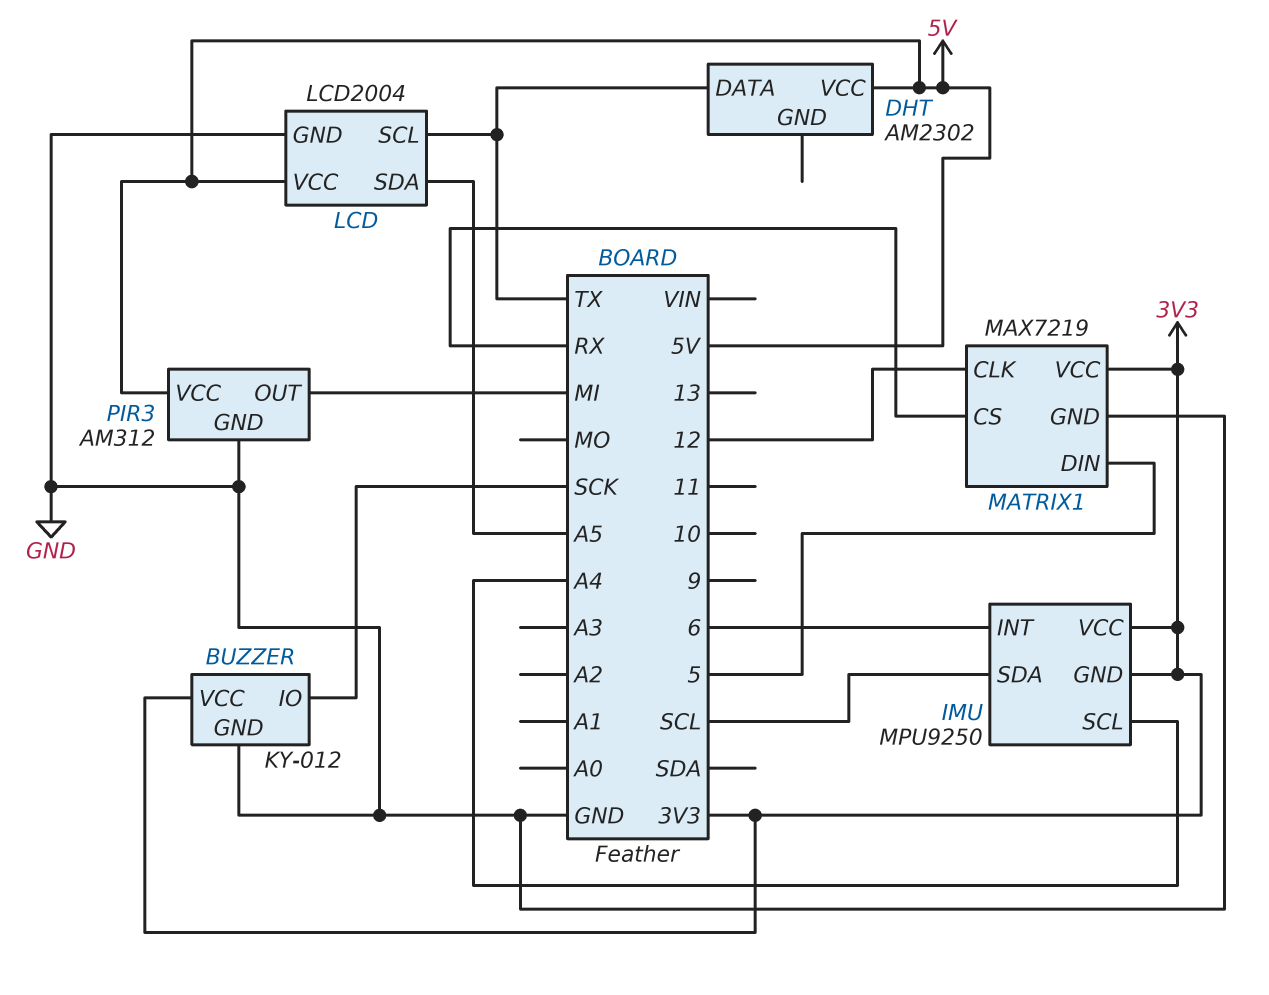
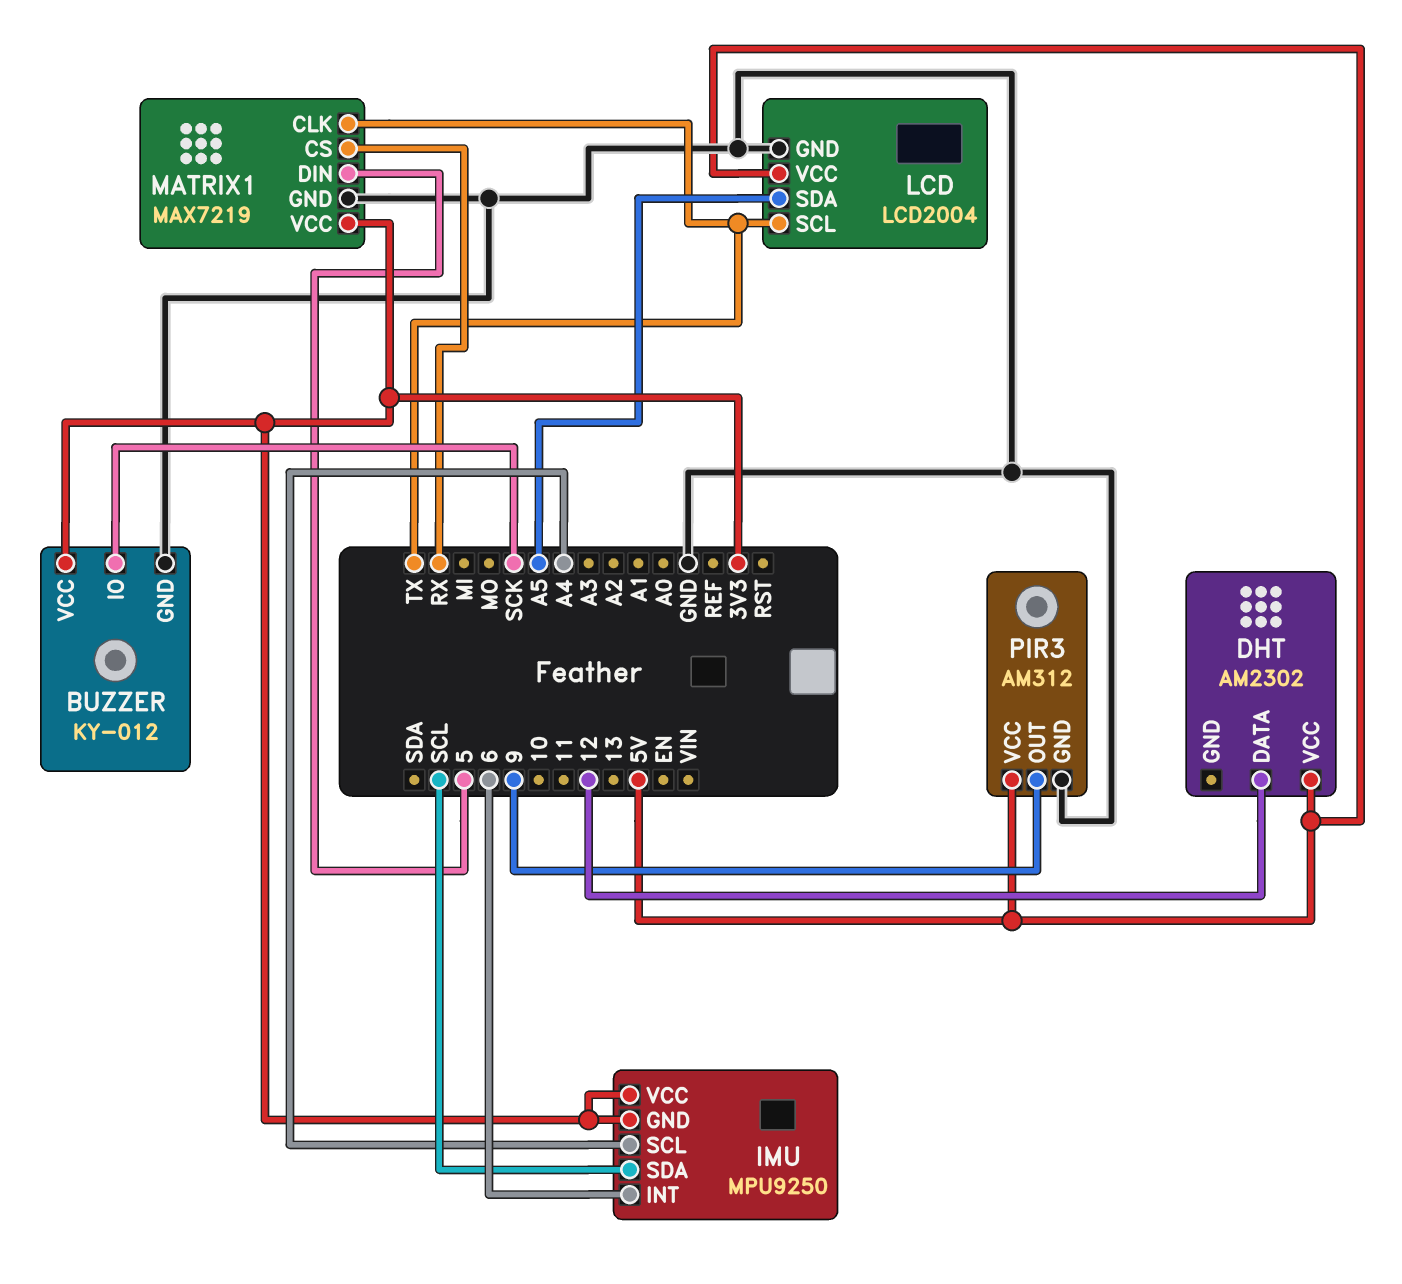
DHT pin DATA: TX -> 12
MATRIX1 pin CLK: 12 -> TX
PIR3 pin OUT: MI -> 9

